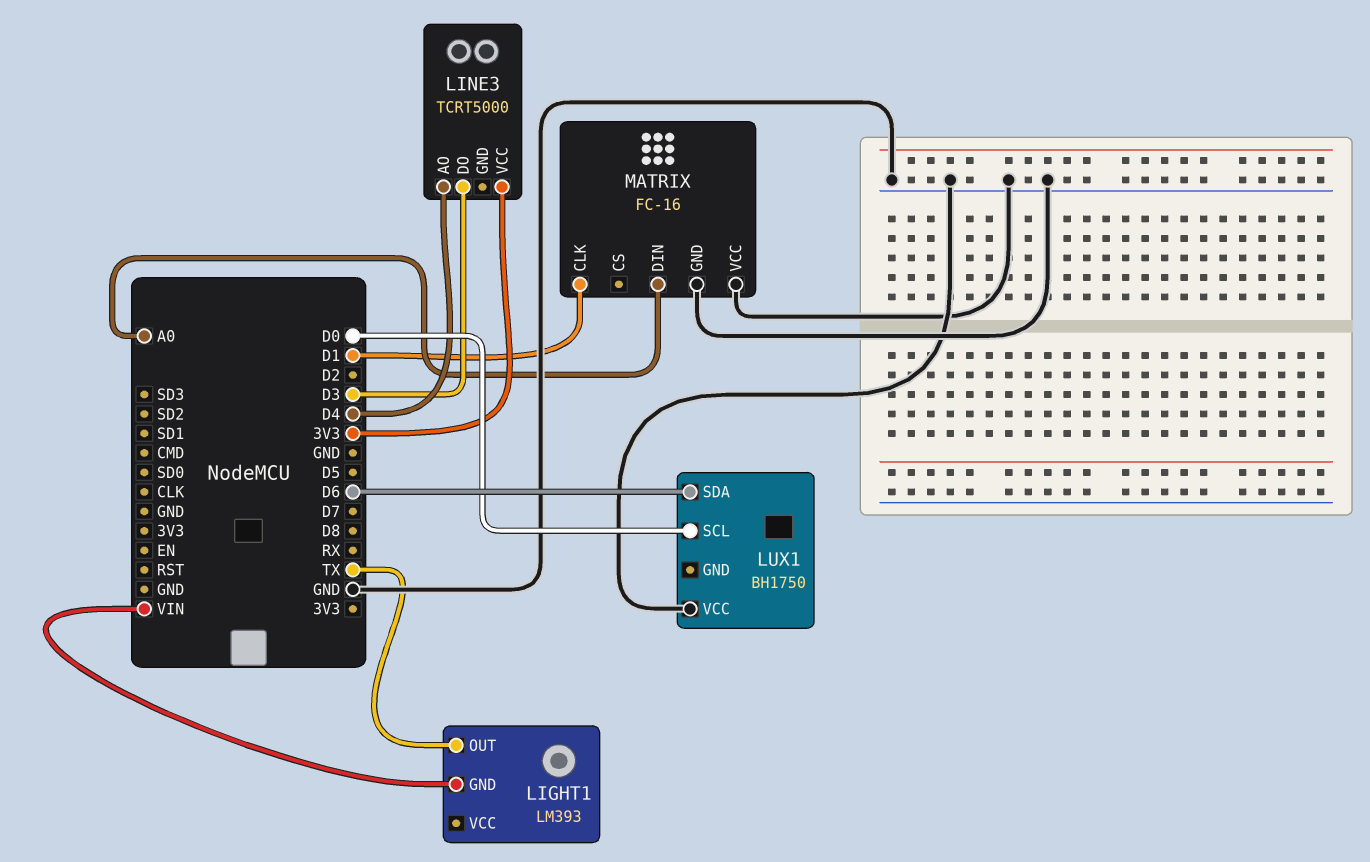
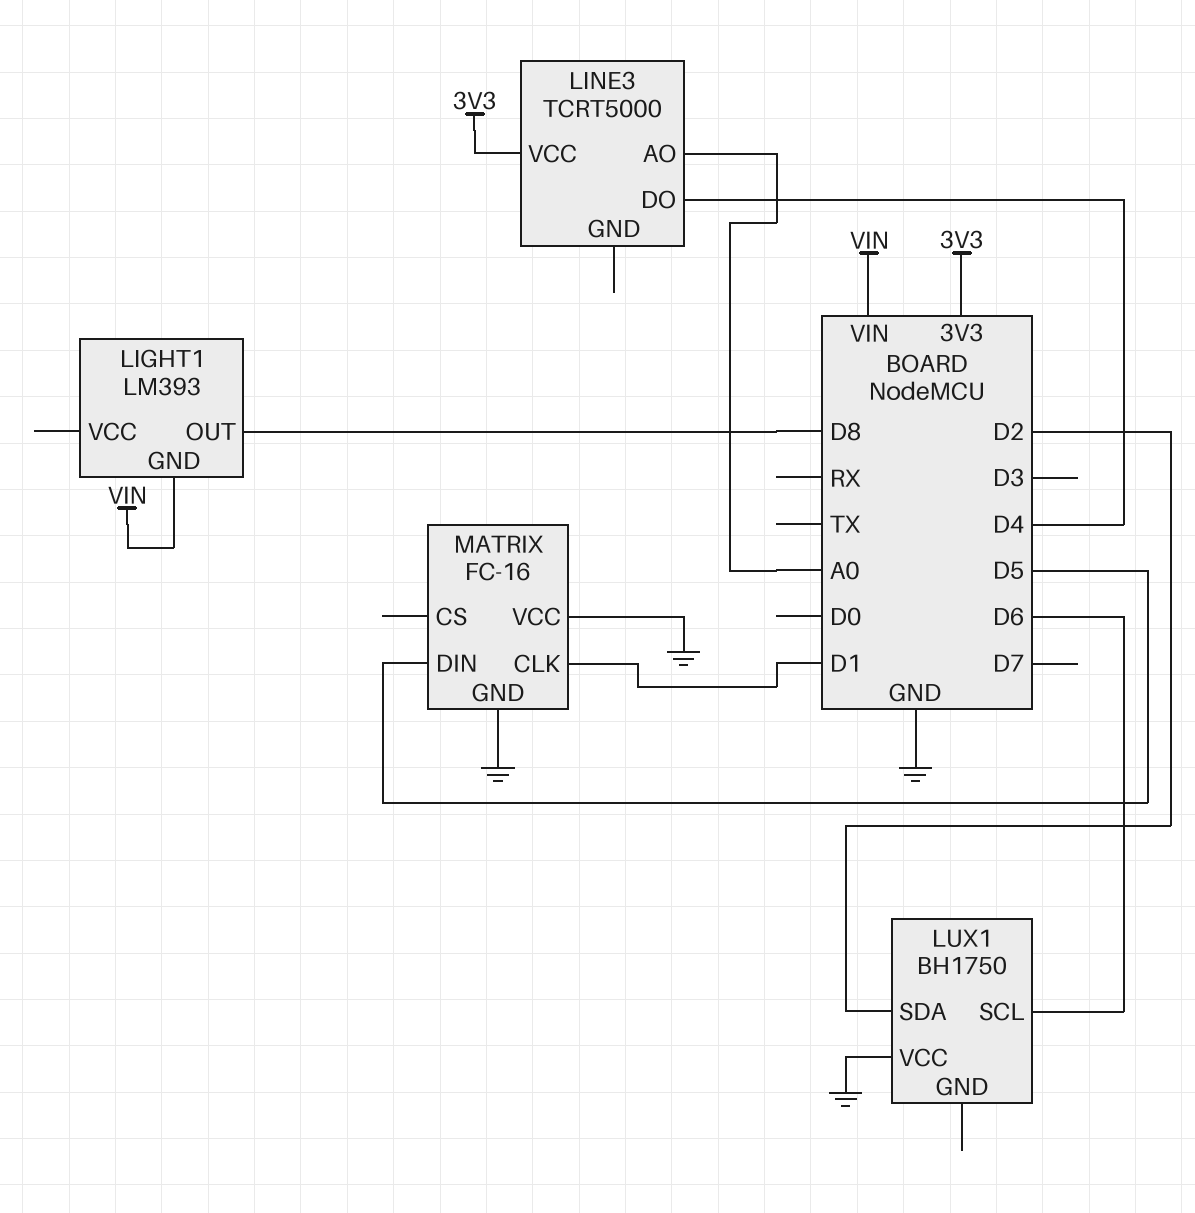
LIGHT1 pin OUT: TX -> D8
LINE3 pin AO: D4 -> A0
LINE3 pin DO: D3 -> D4
LUX1 pin SCL: D0 -> D6
LUX1 pin SDA: D6 -> D2
MATRIX pin DIN: A0 -> D5

